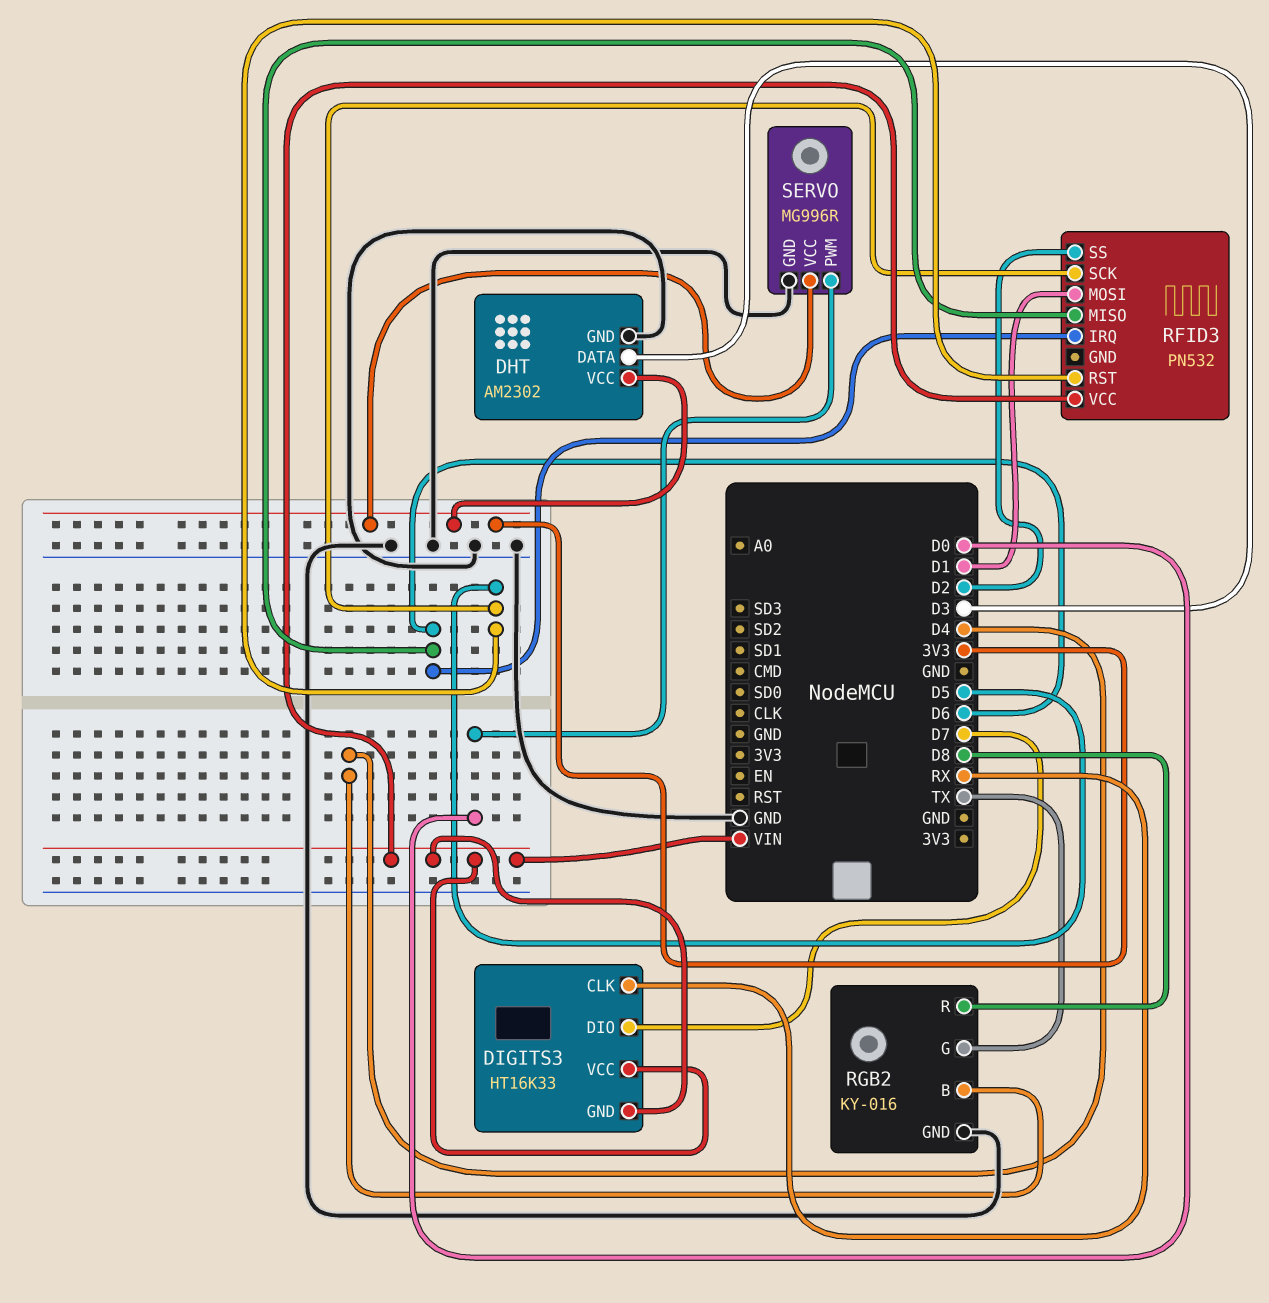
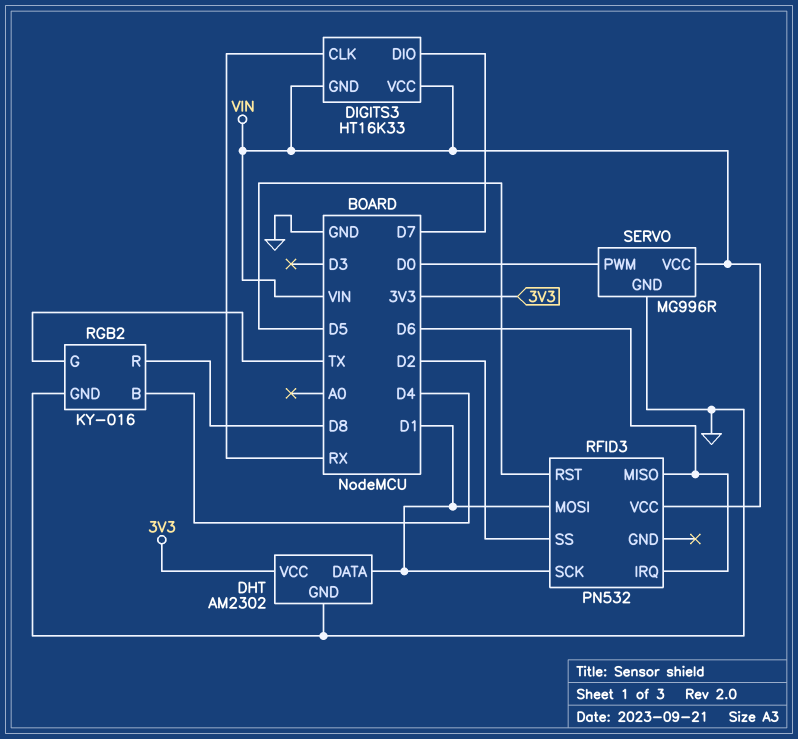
DHT pin DATA: D3 -> D1
RFID3 pin SCK: D5 -> D1
SERVO pin VCC: 3V3 -> VIN

